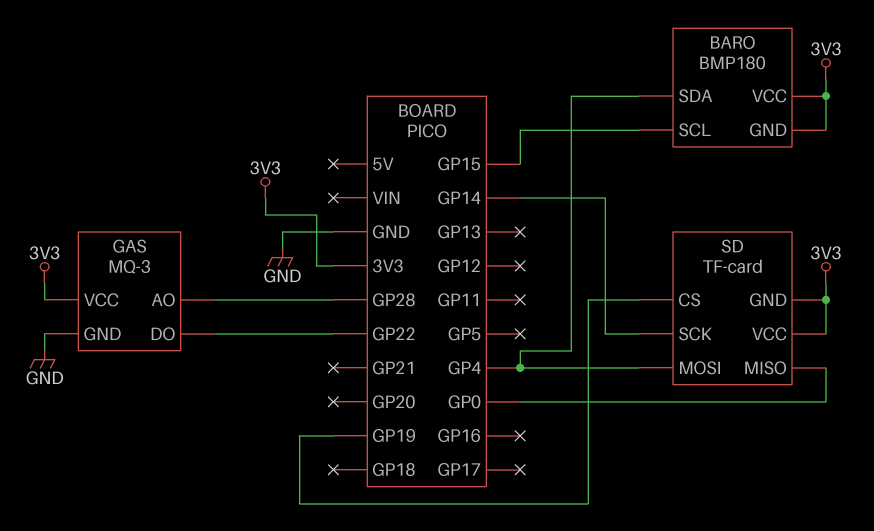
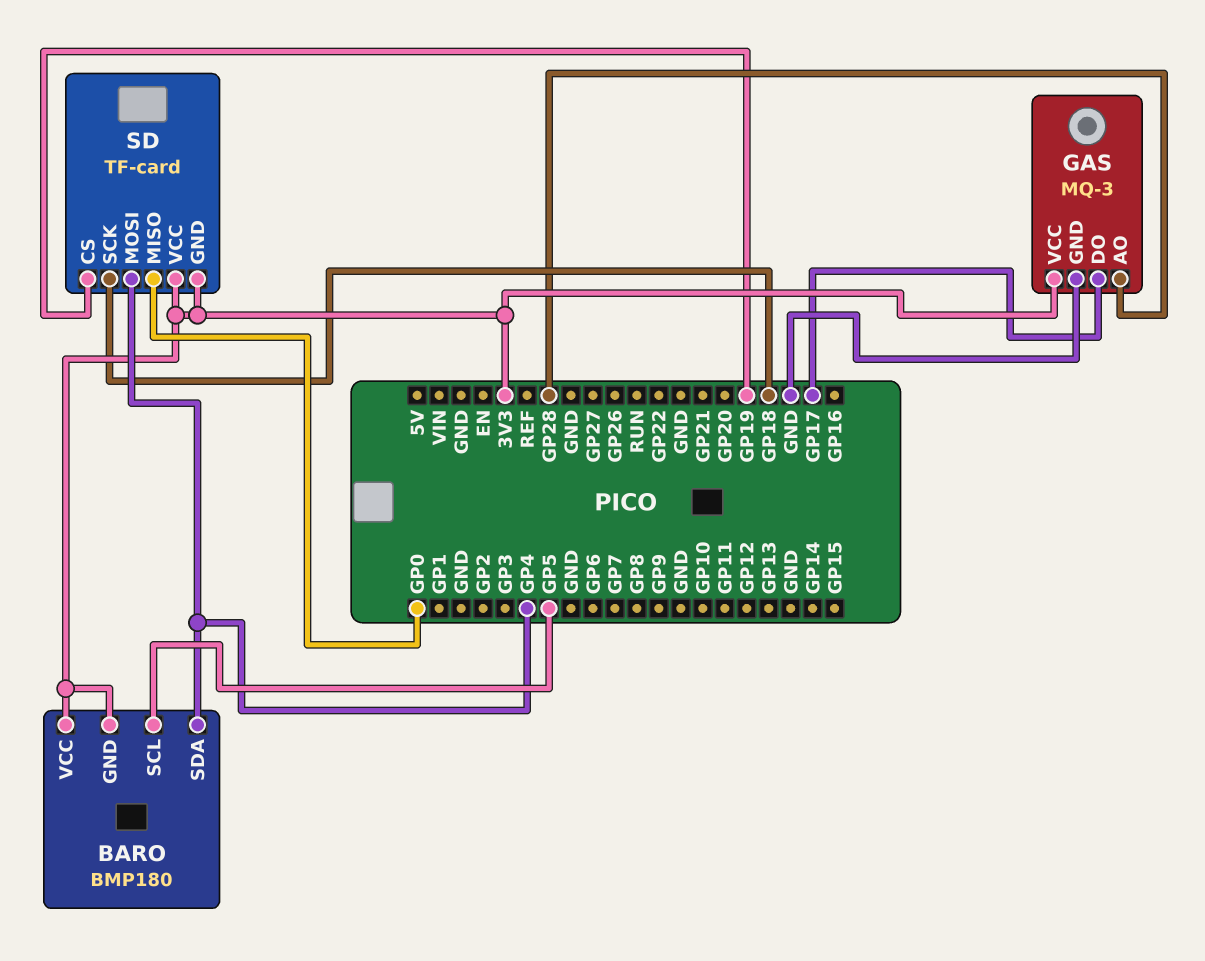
BARO pin SCL: GP15 -> GP5
GAS pin DO: GP22 -> GP17
SD pin SCK: GP14 -> GP18

